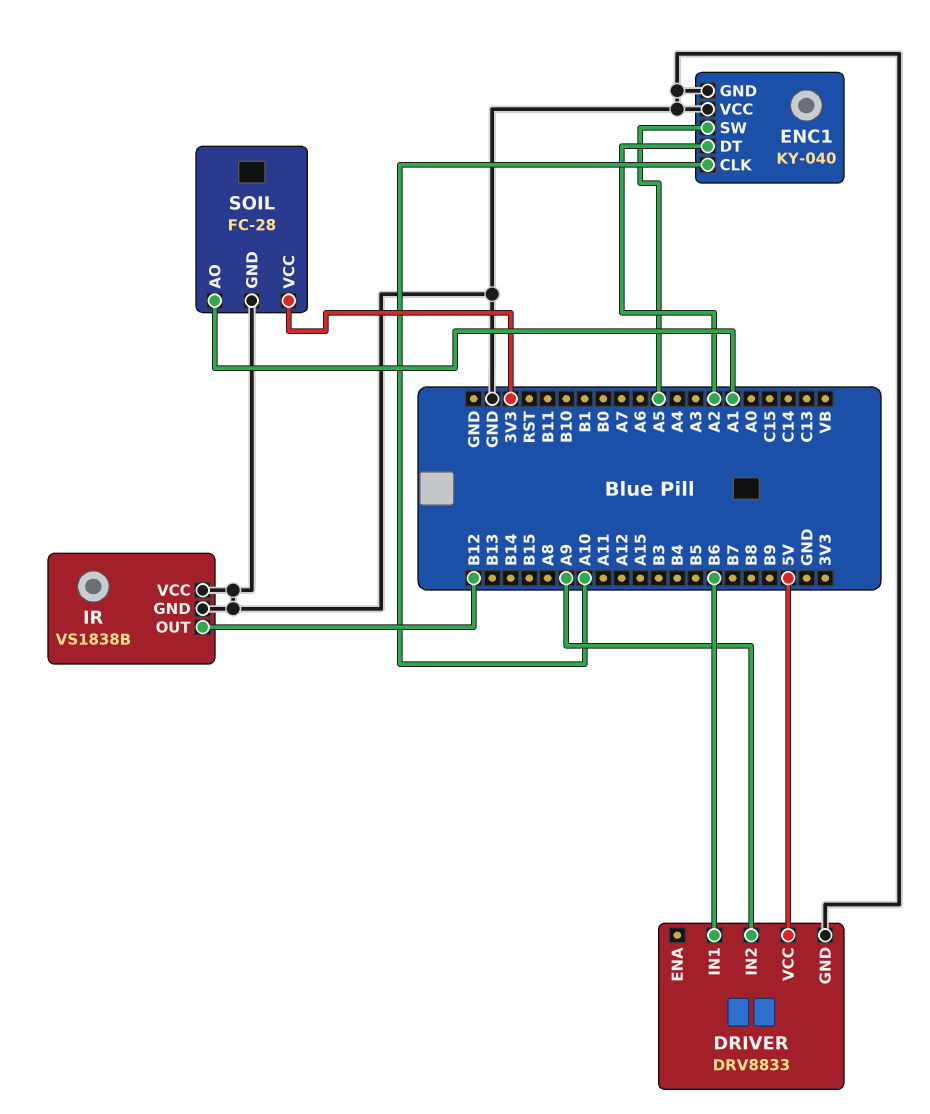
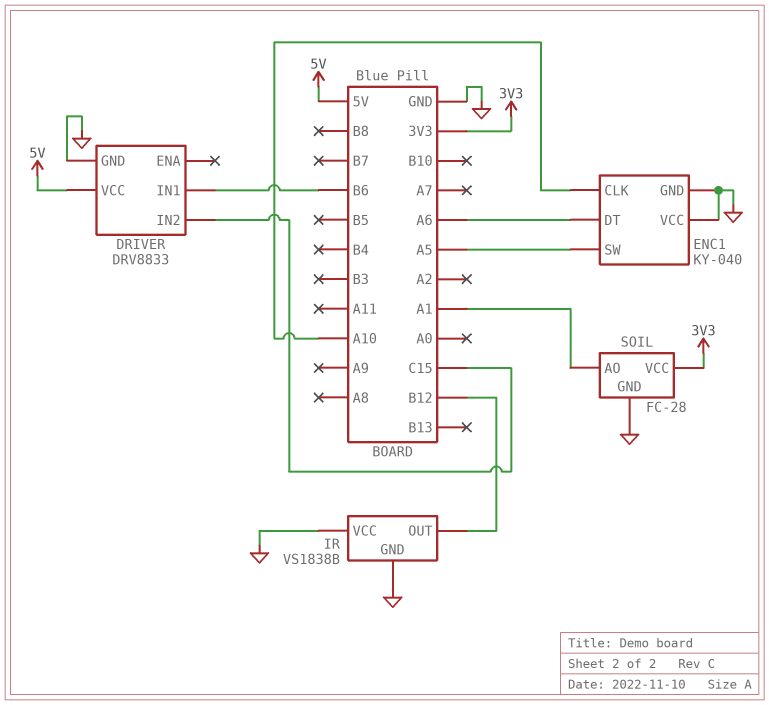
DRIVER pin IN2: A9 -> C15
ENC1 pin DT: A2 -> A6

